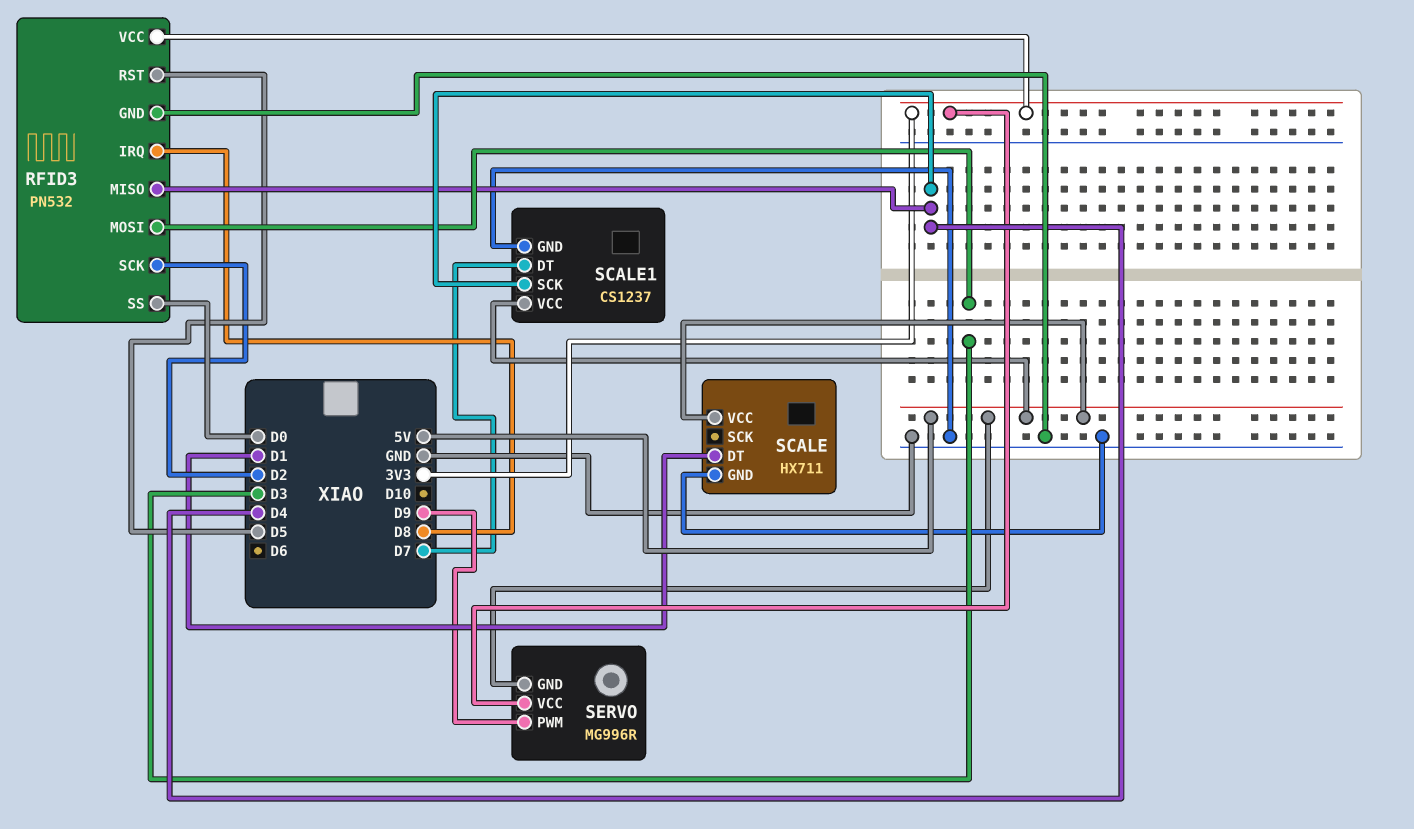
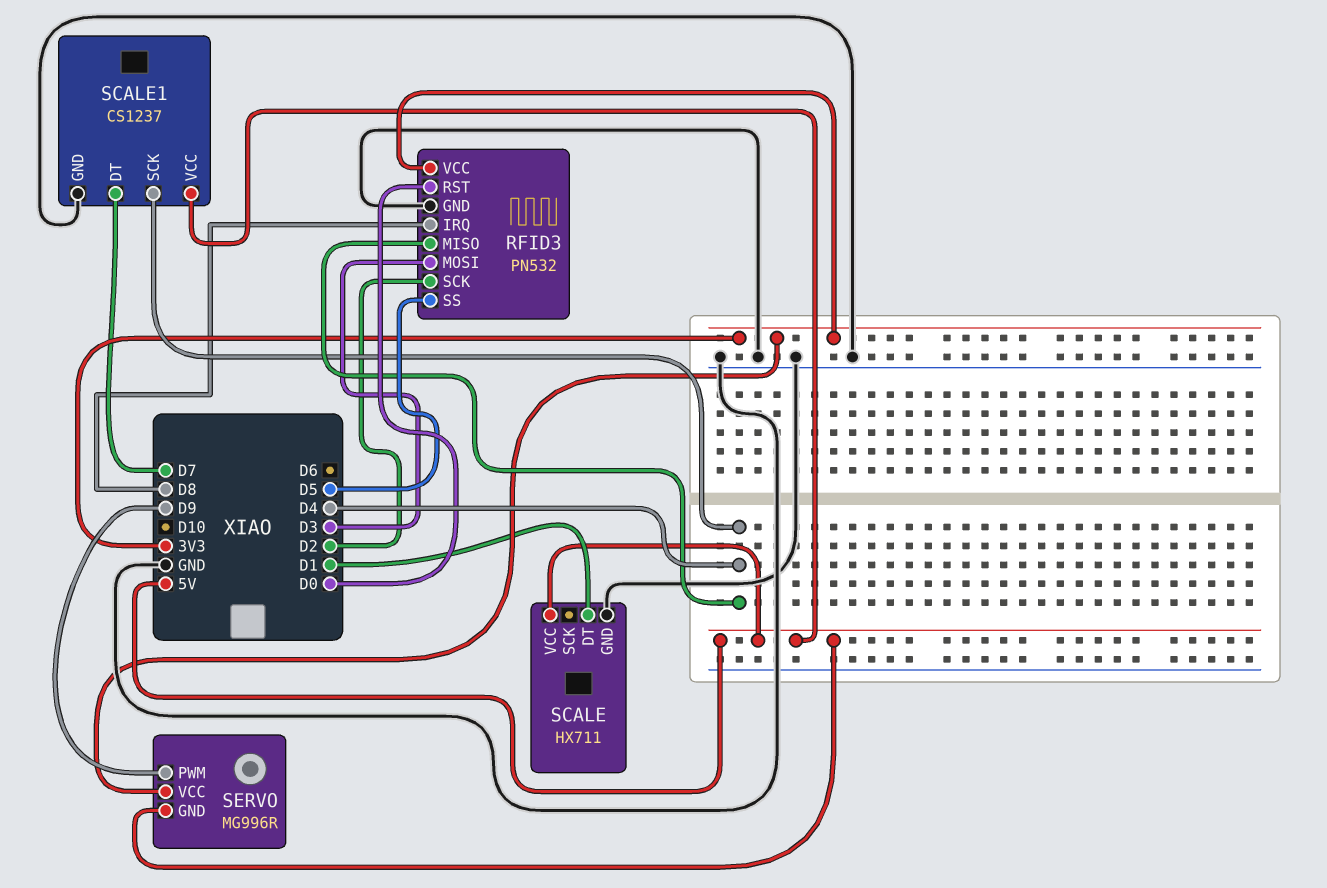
RFID3 pin RST: D5 -> D0
RFID3 pin SS: D0 -> D5

